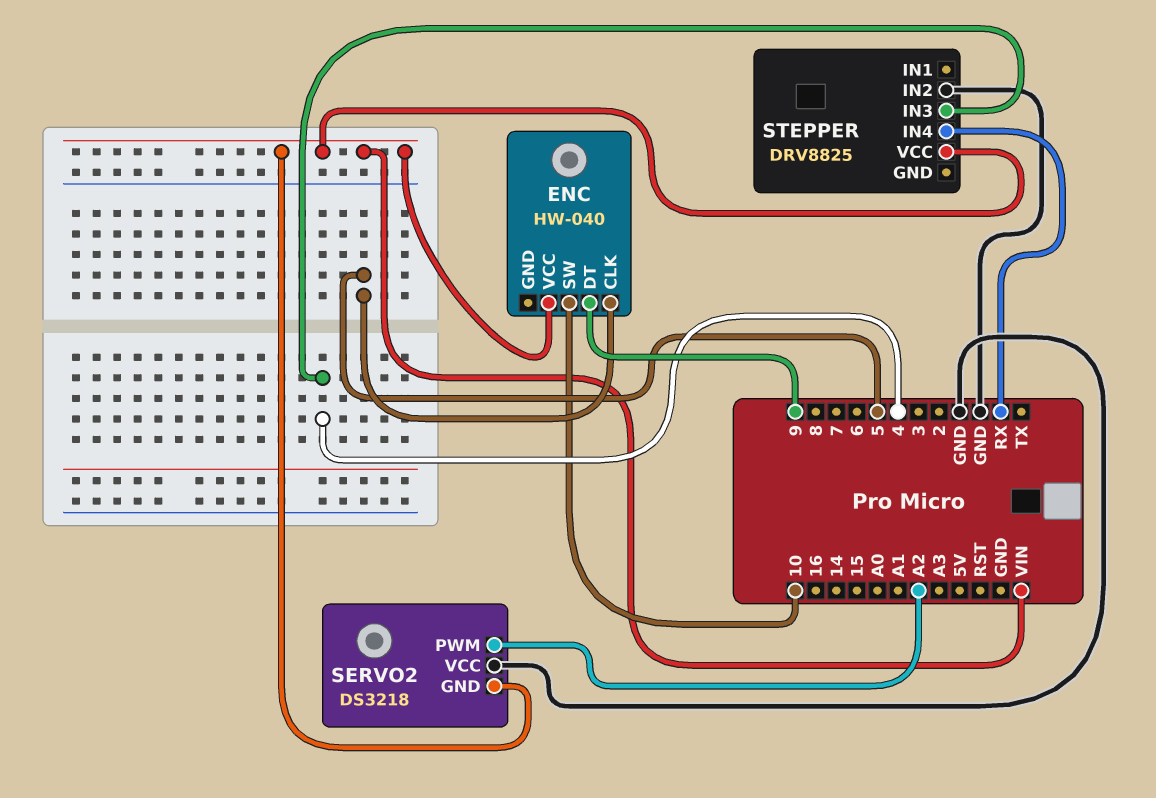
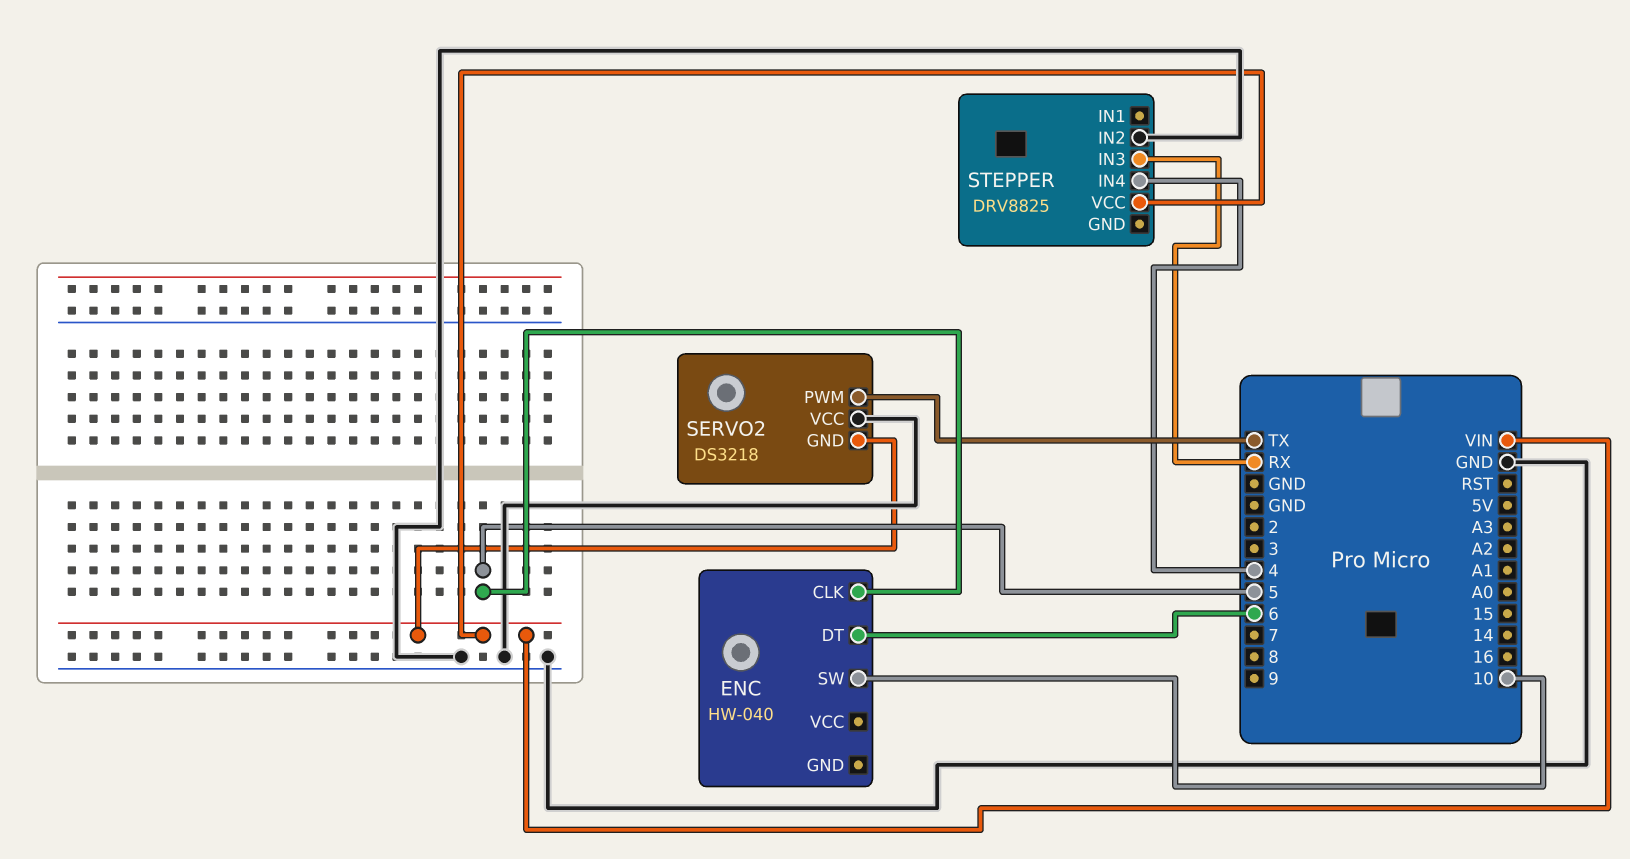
ENC pin DT: 9 -> 6
ENC pin VCC: VIN -> none
SERVO2 pin PWM: A2 -> TX
STEPPER pin IN3: 4 -> RX
STEPPER pin IN4: RX -> 4

